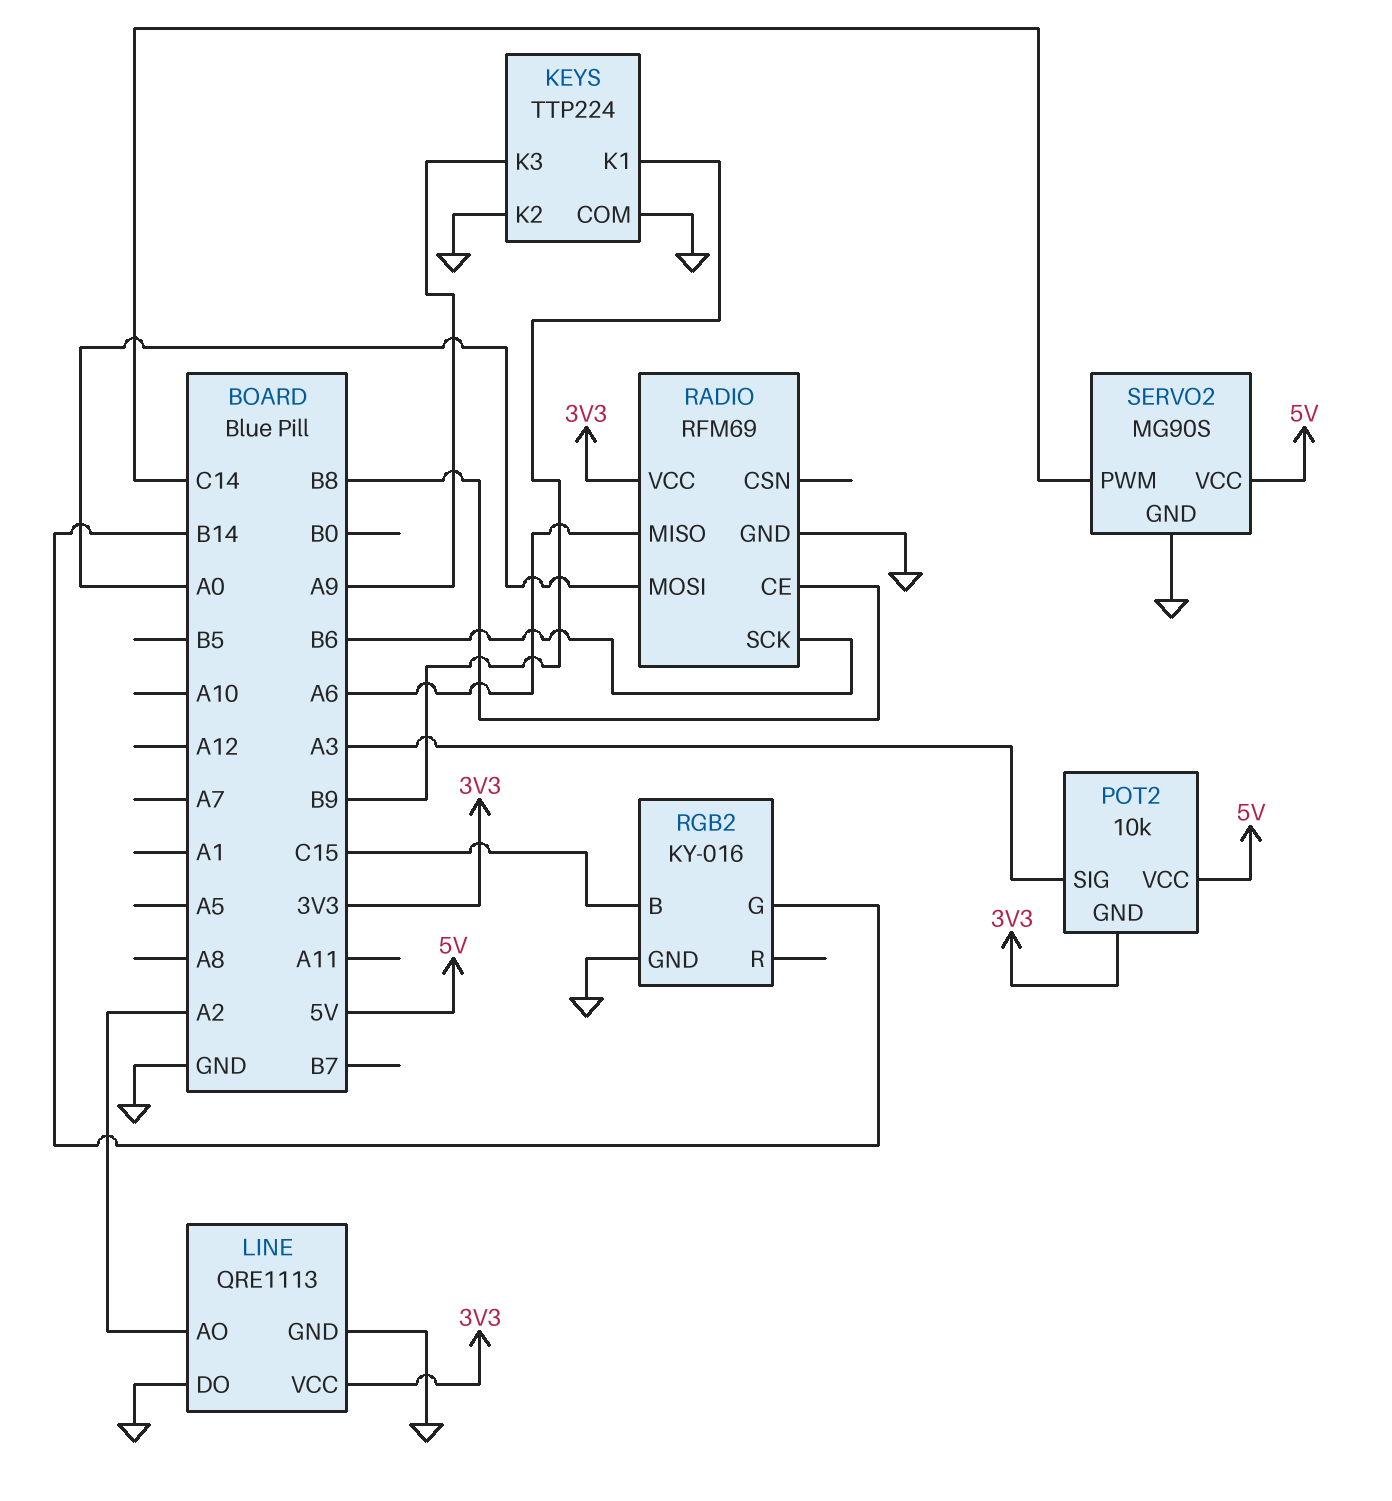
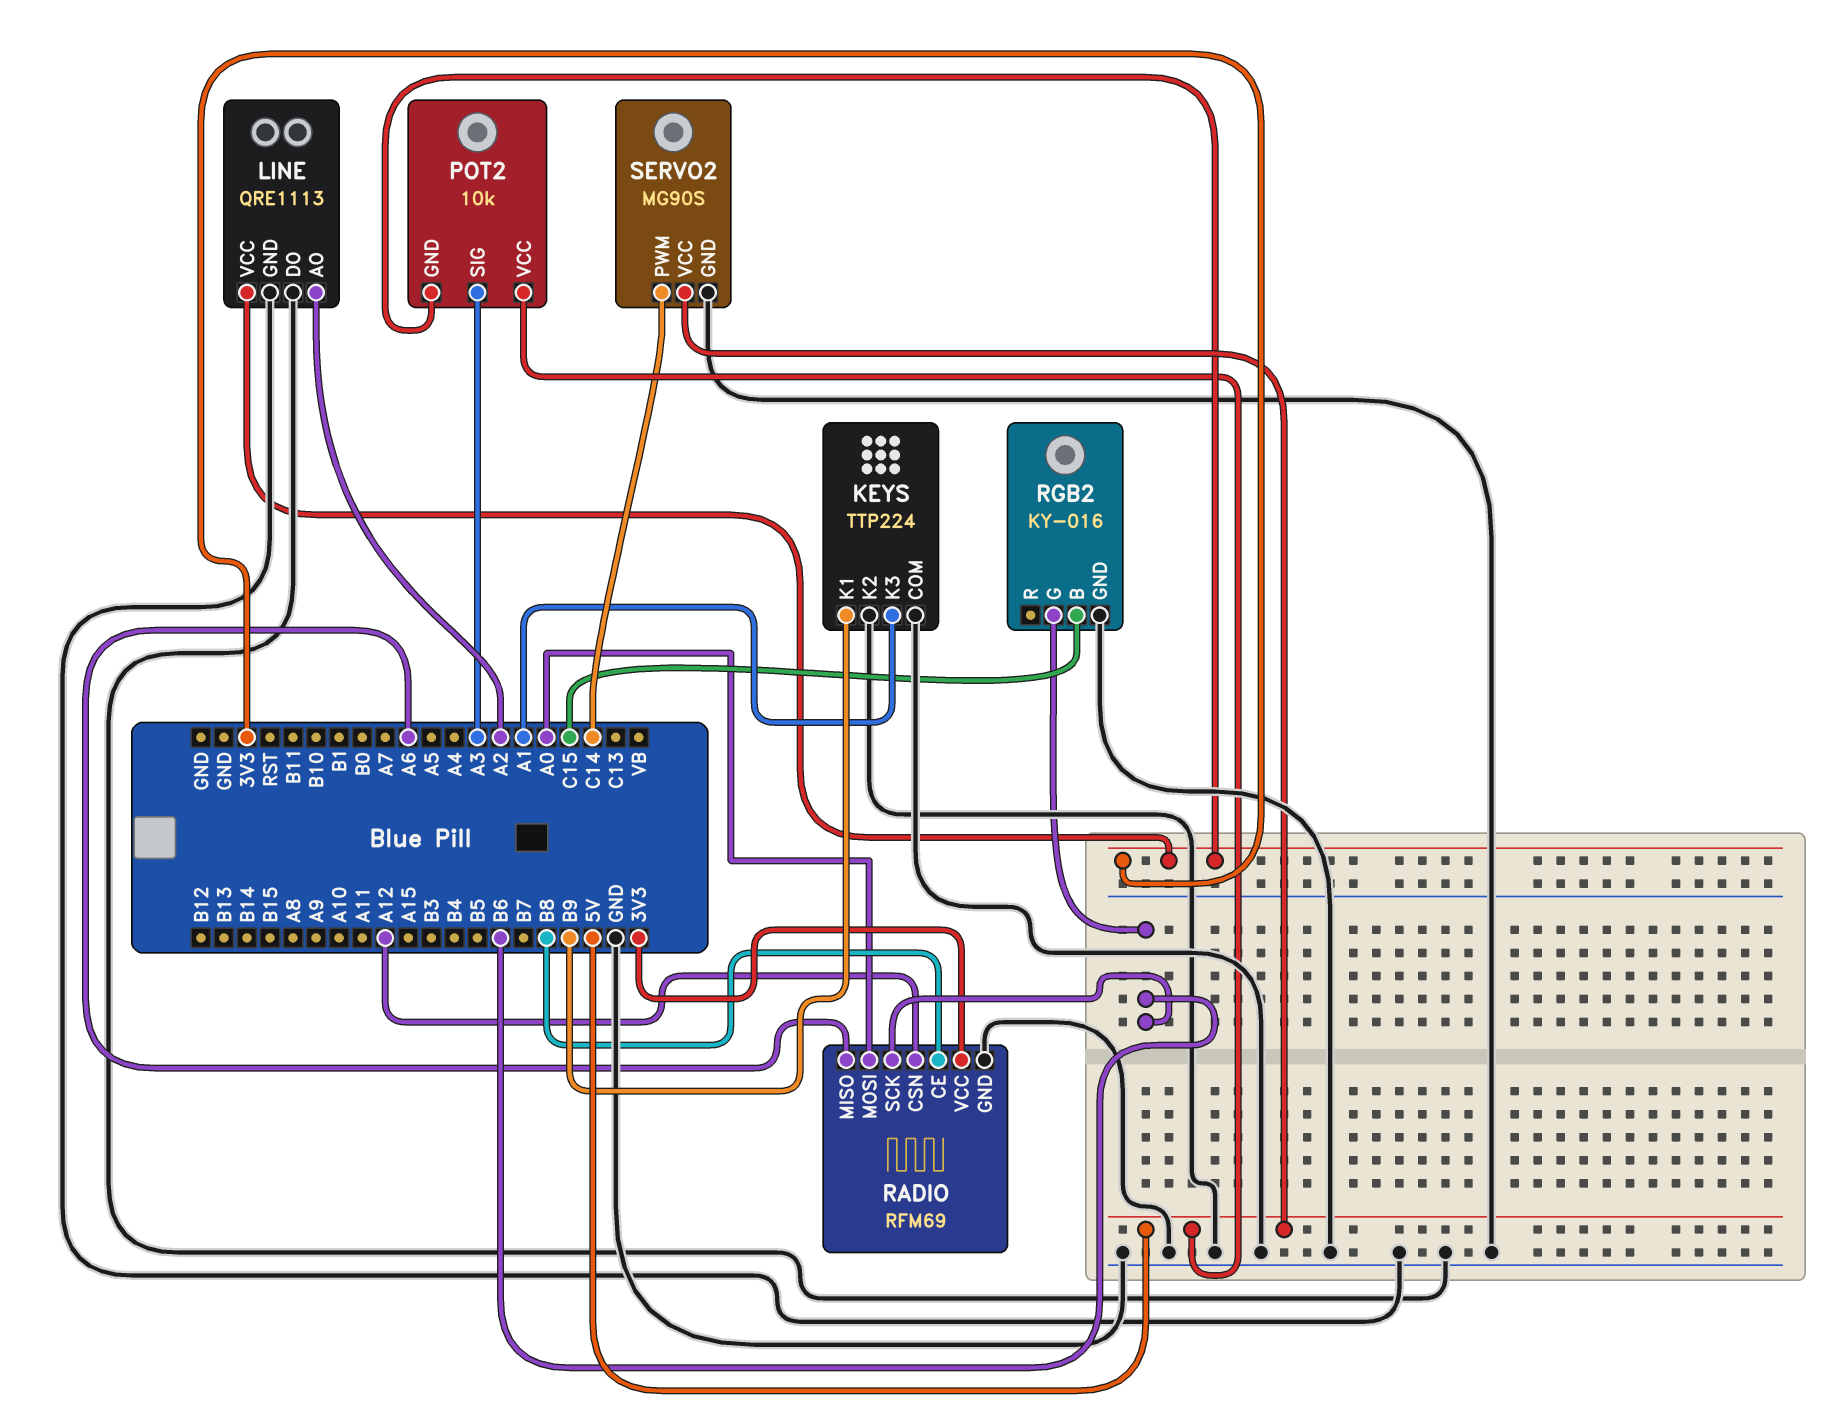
KEYS pin K3: A9 -> A1
RADIO pin CSN: none -> A12
RGB2 pin G: B14 -> B6

